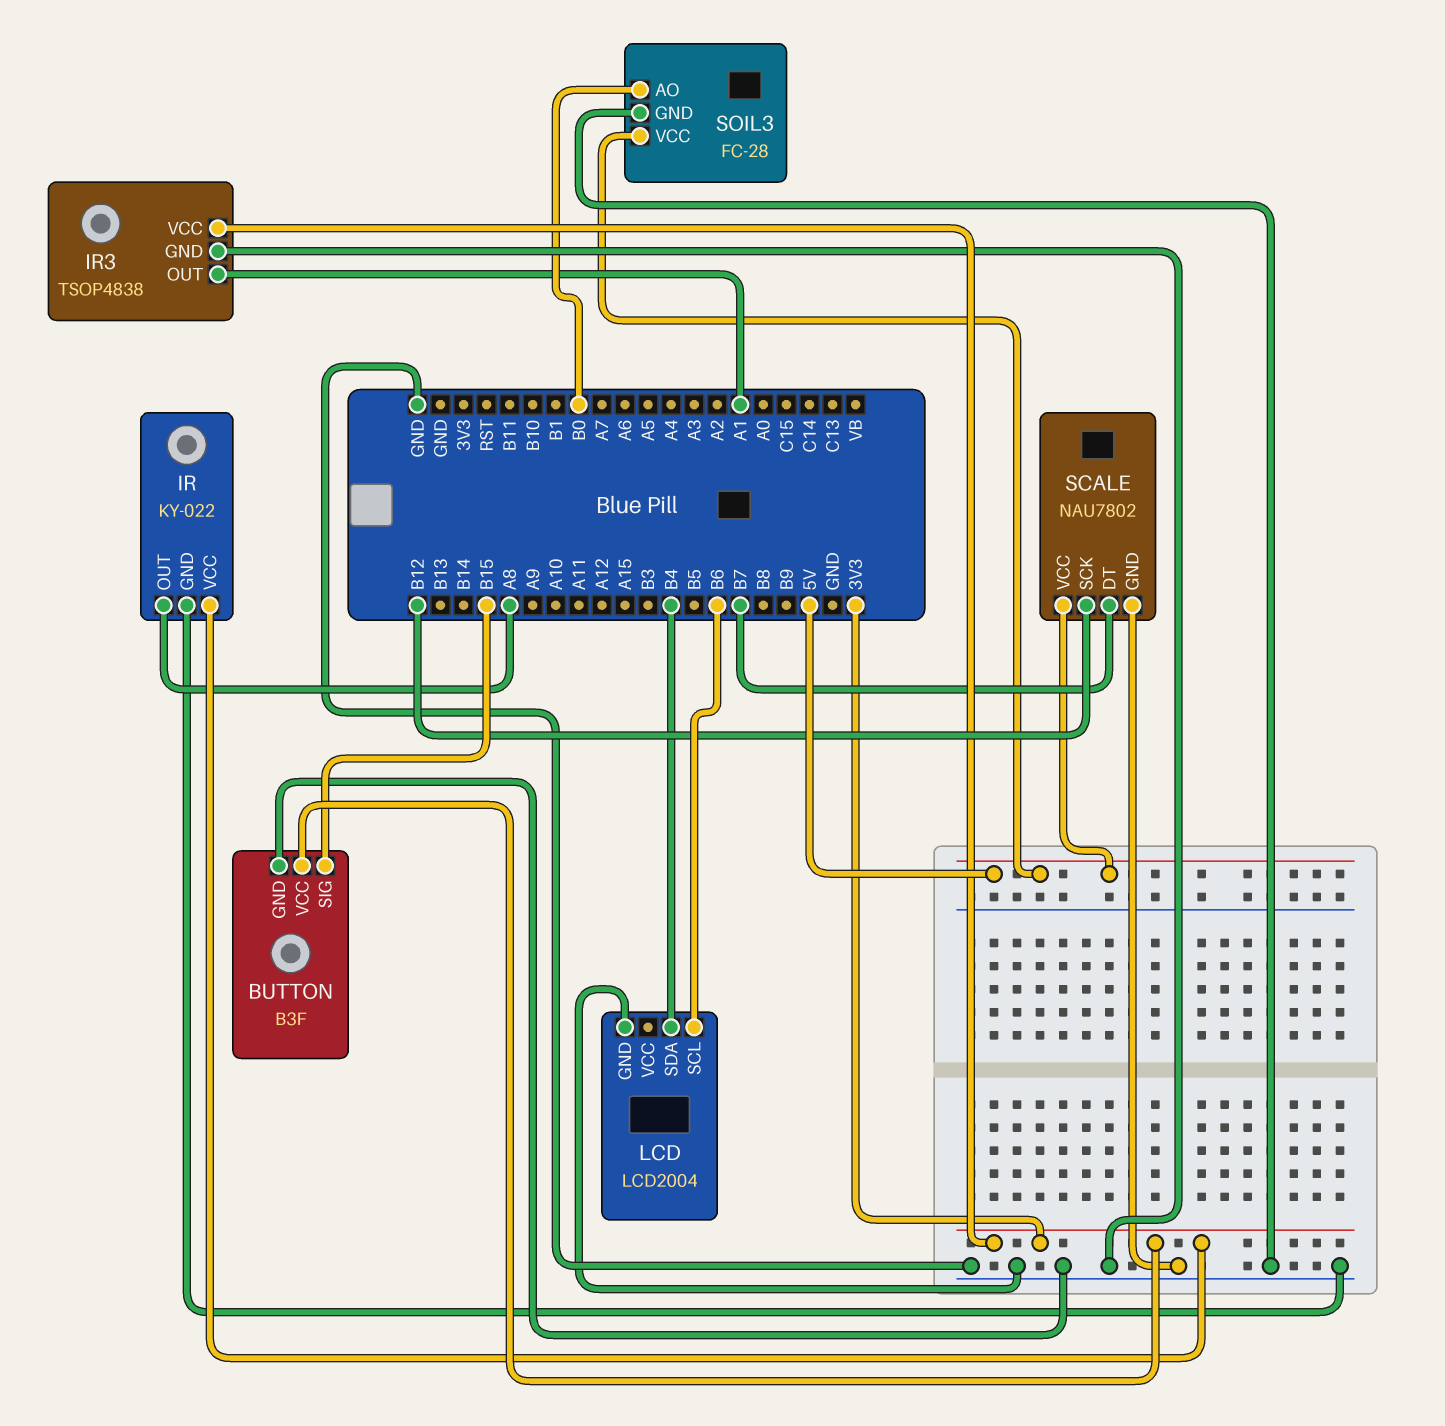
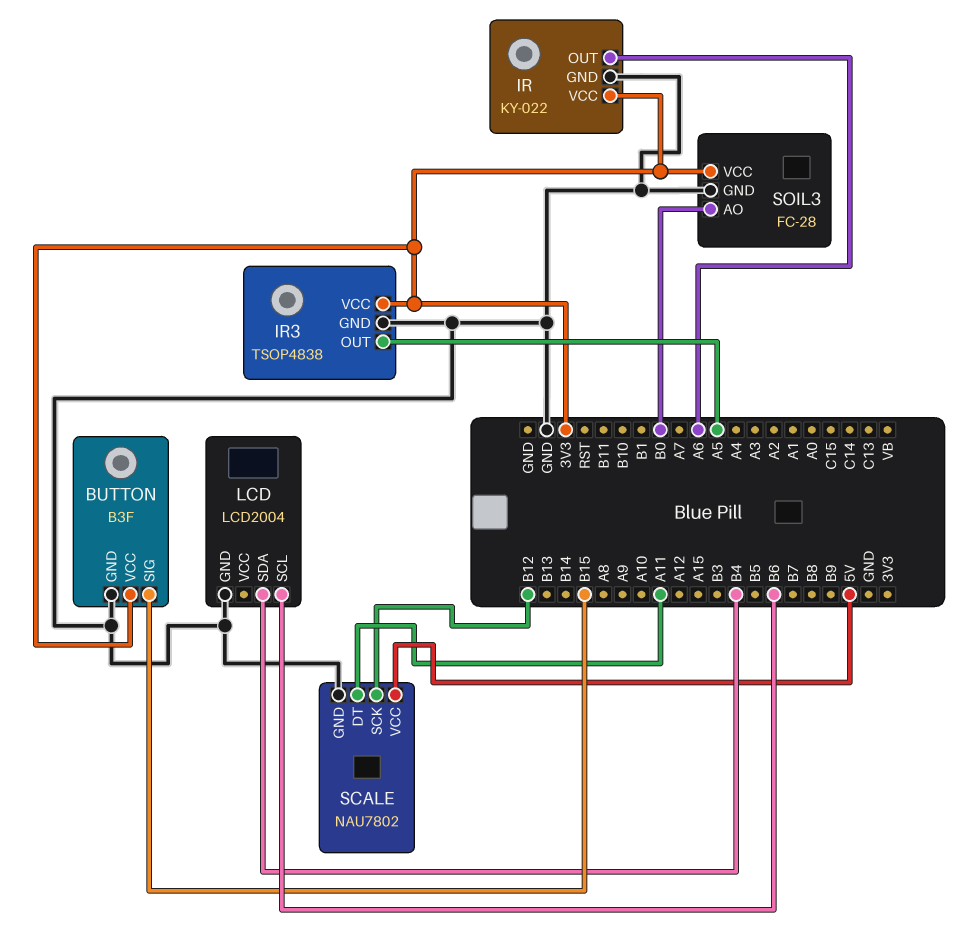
IR pin OUT: A8 -> A6
IR3 pin OUT: A1 -> A5
SCALE pin DT: B7 -> A11
SOIL3 pin VCC: 5V -> 3V3

